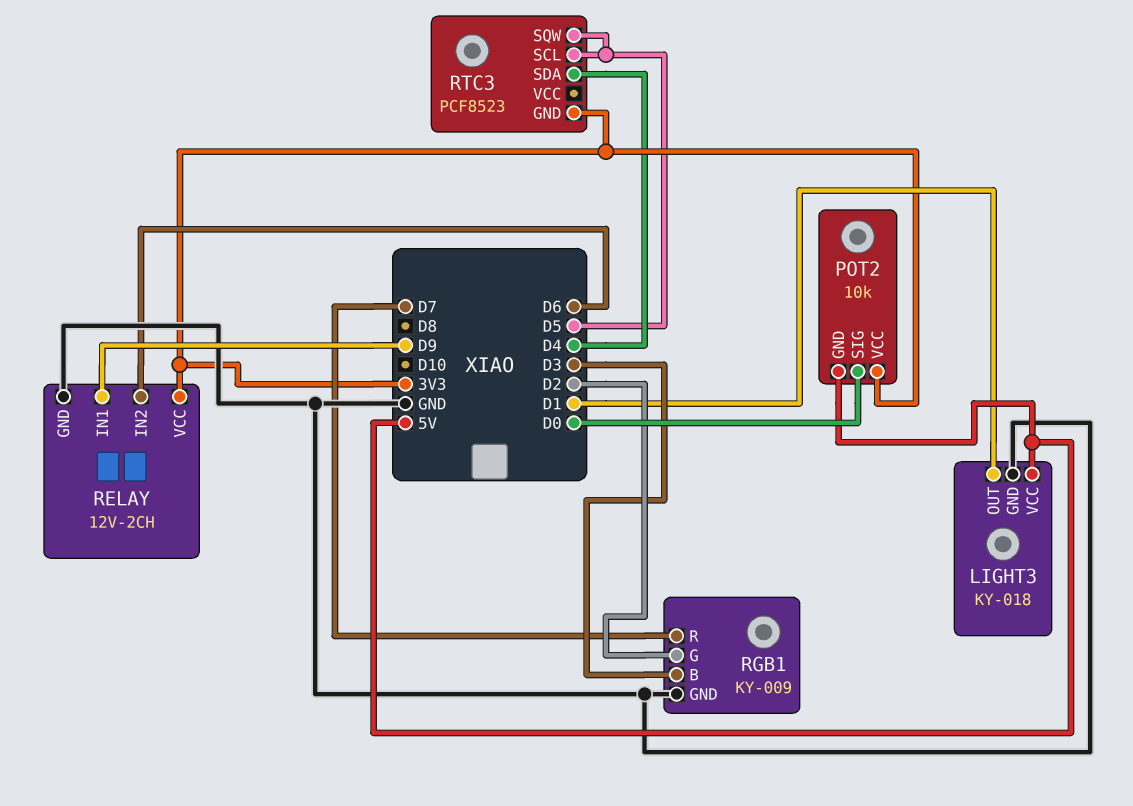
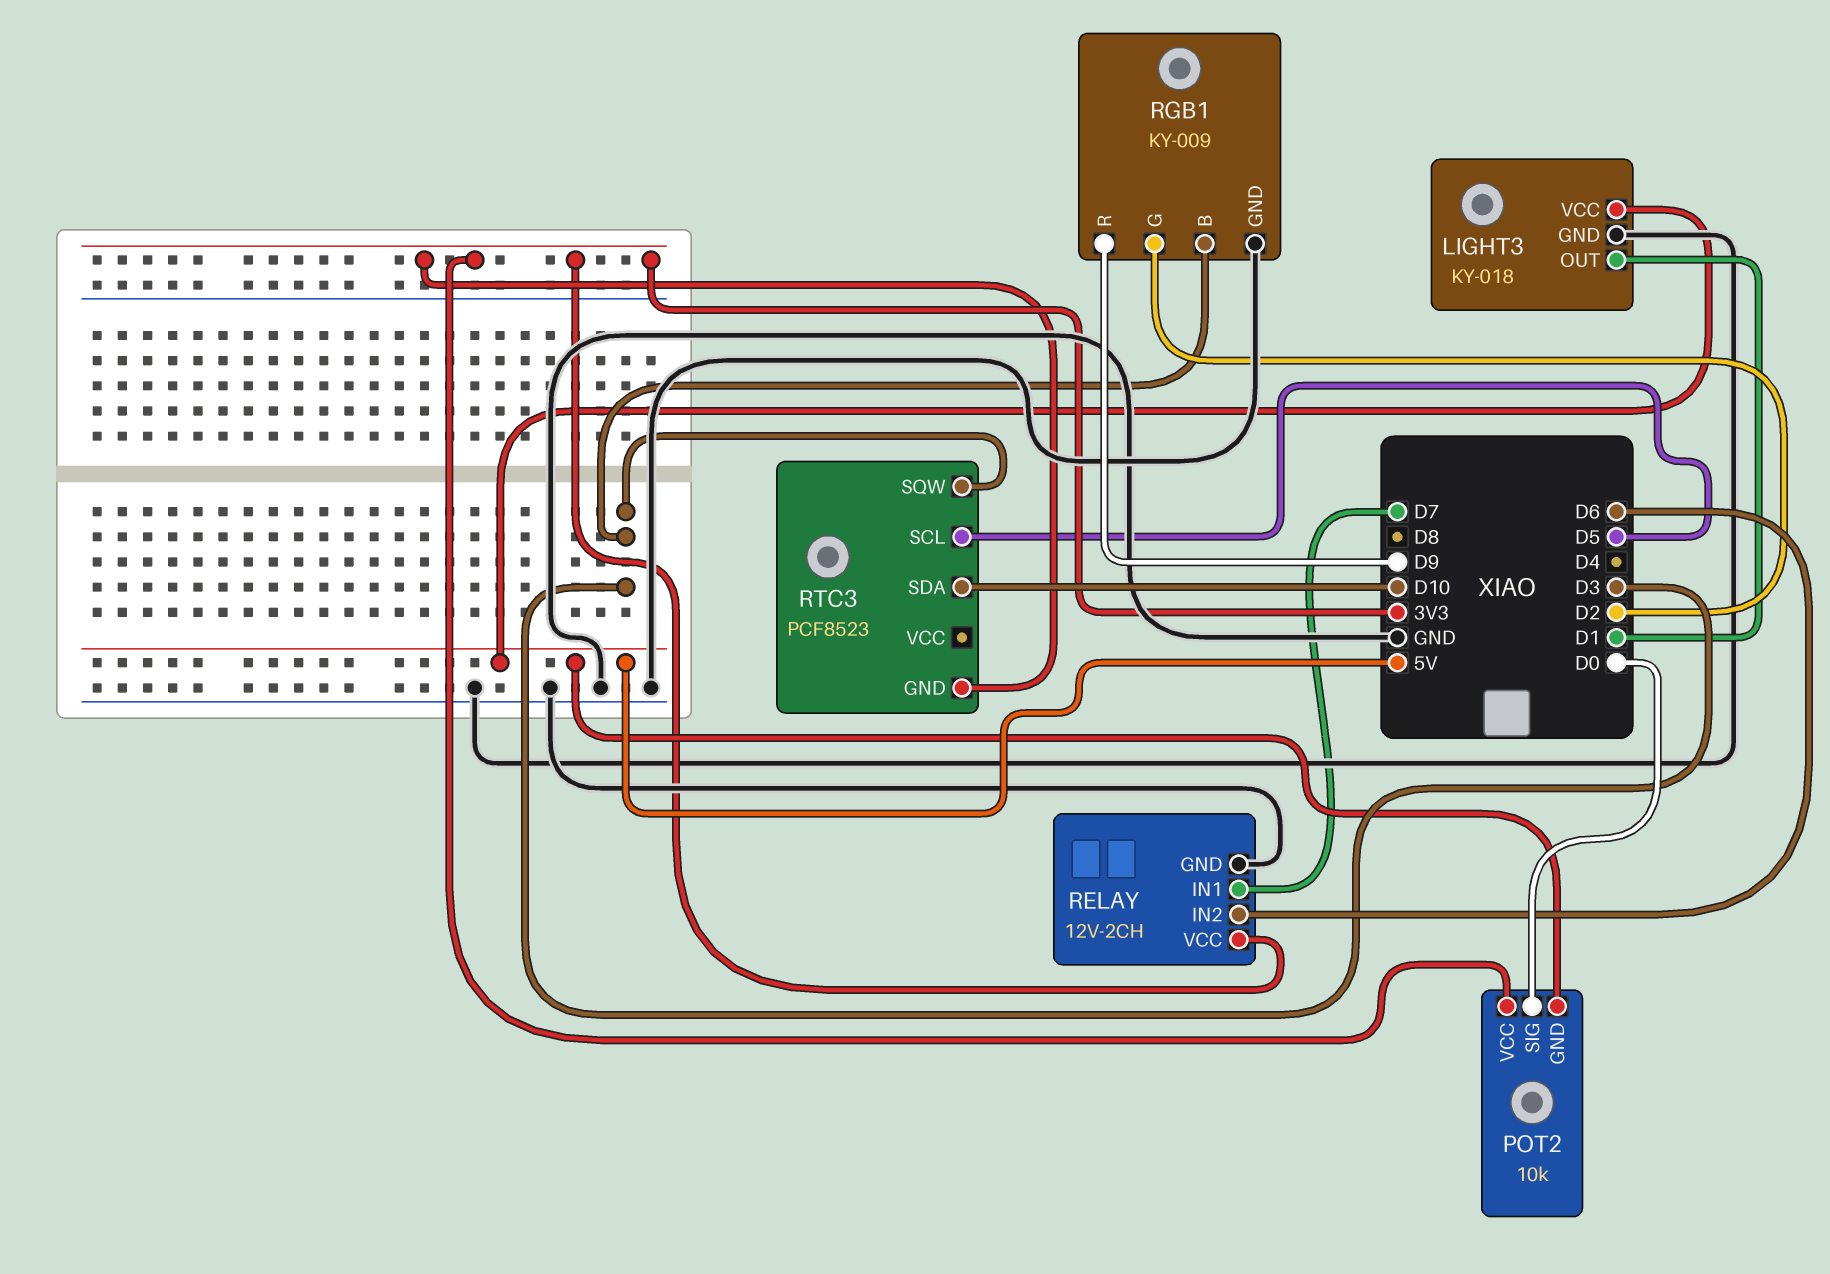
RELAY pin IN1: D9 -> D7
RGB1 pin R: D7 -> D9
RTC3 pin SDA: D4 -> D10
RTC3 pin SQW: D5 -> D3

